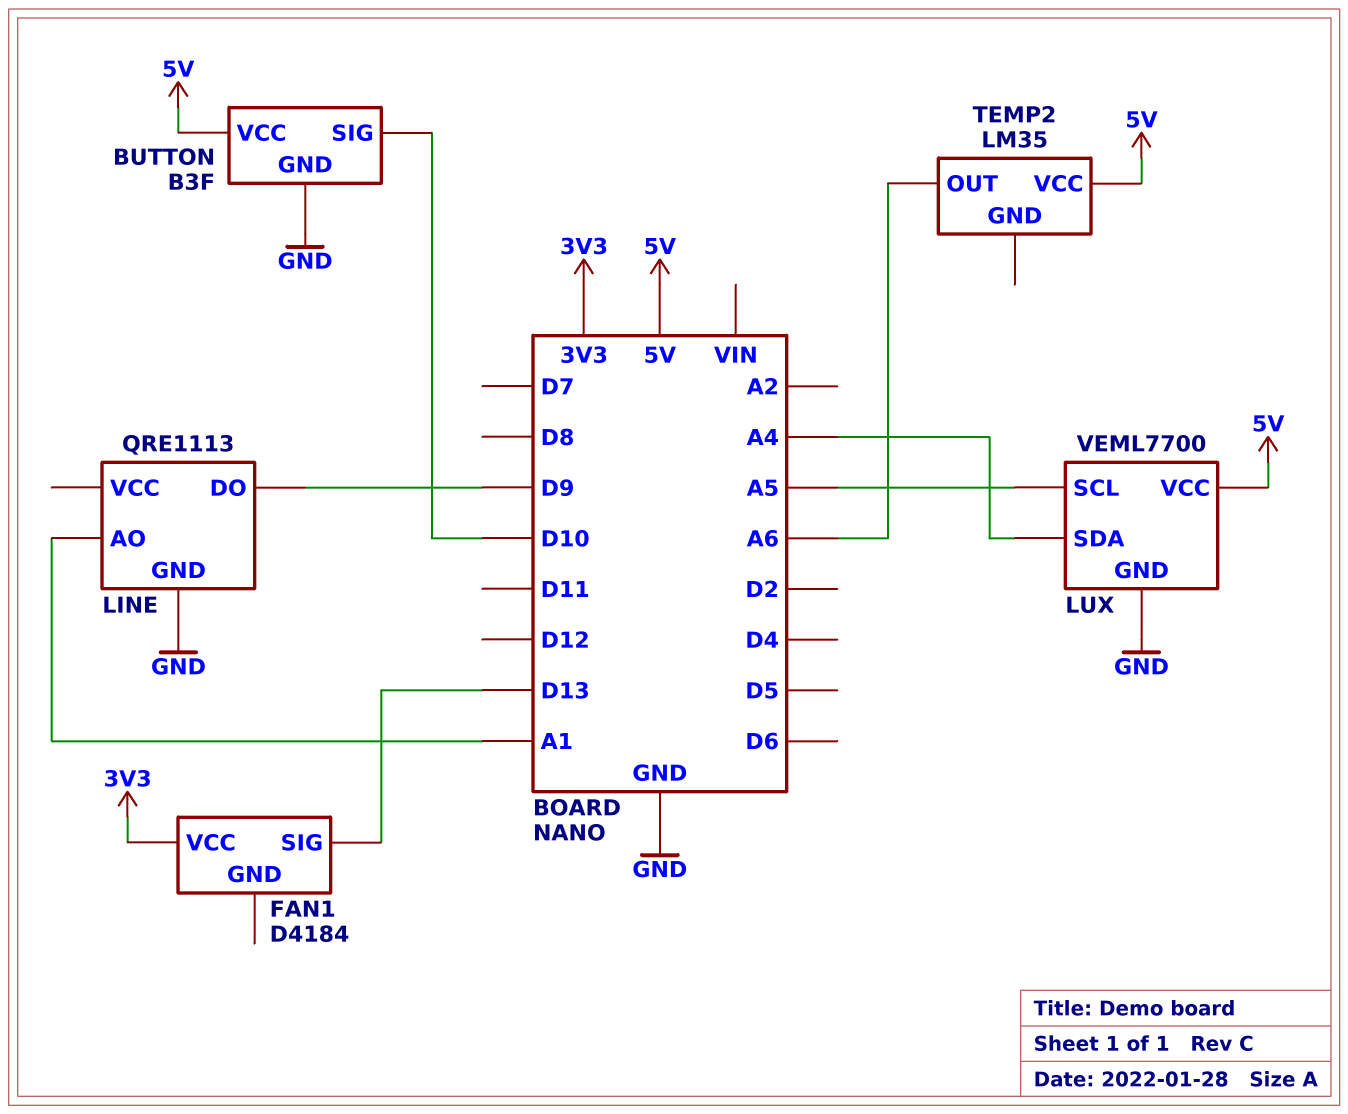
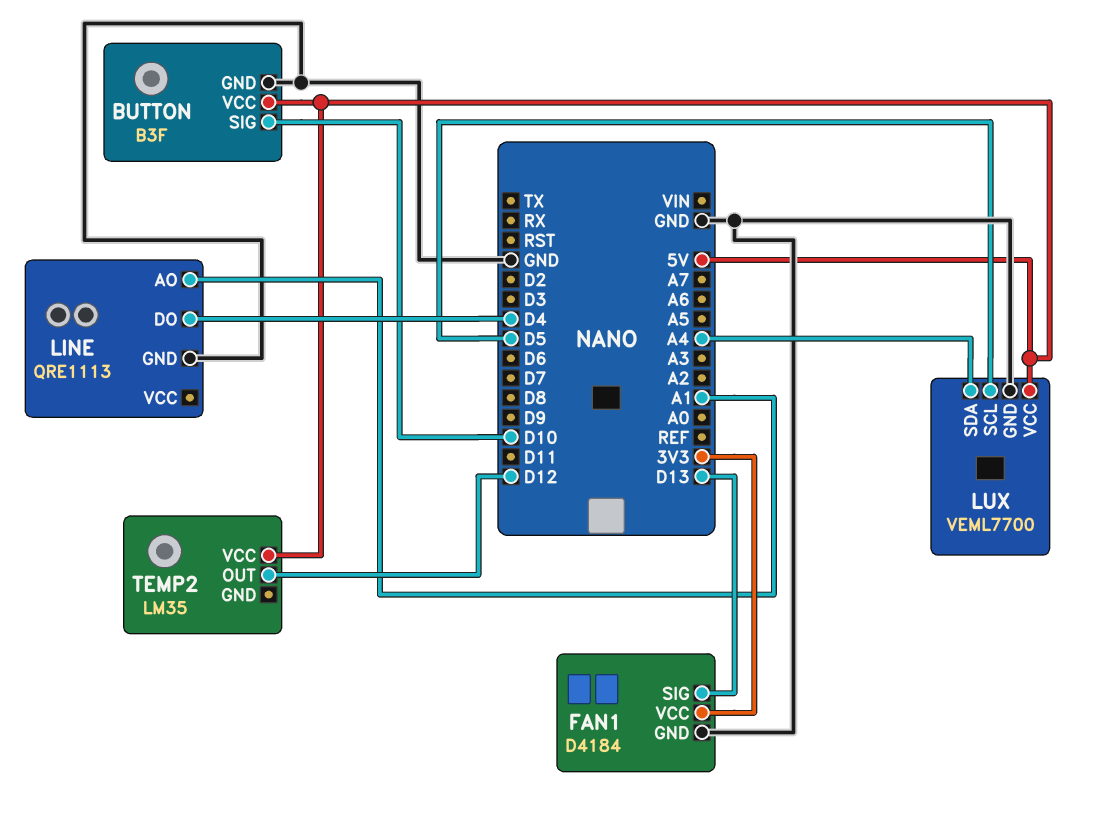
FAN1 pin GND: none -> GND
LINE pin DO: D9 -> D4
LUX pin SCL: A5 -> D5
TEMP2 pin OUT: A6 -> D12

